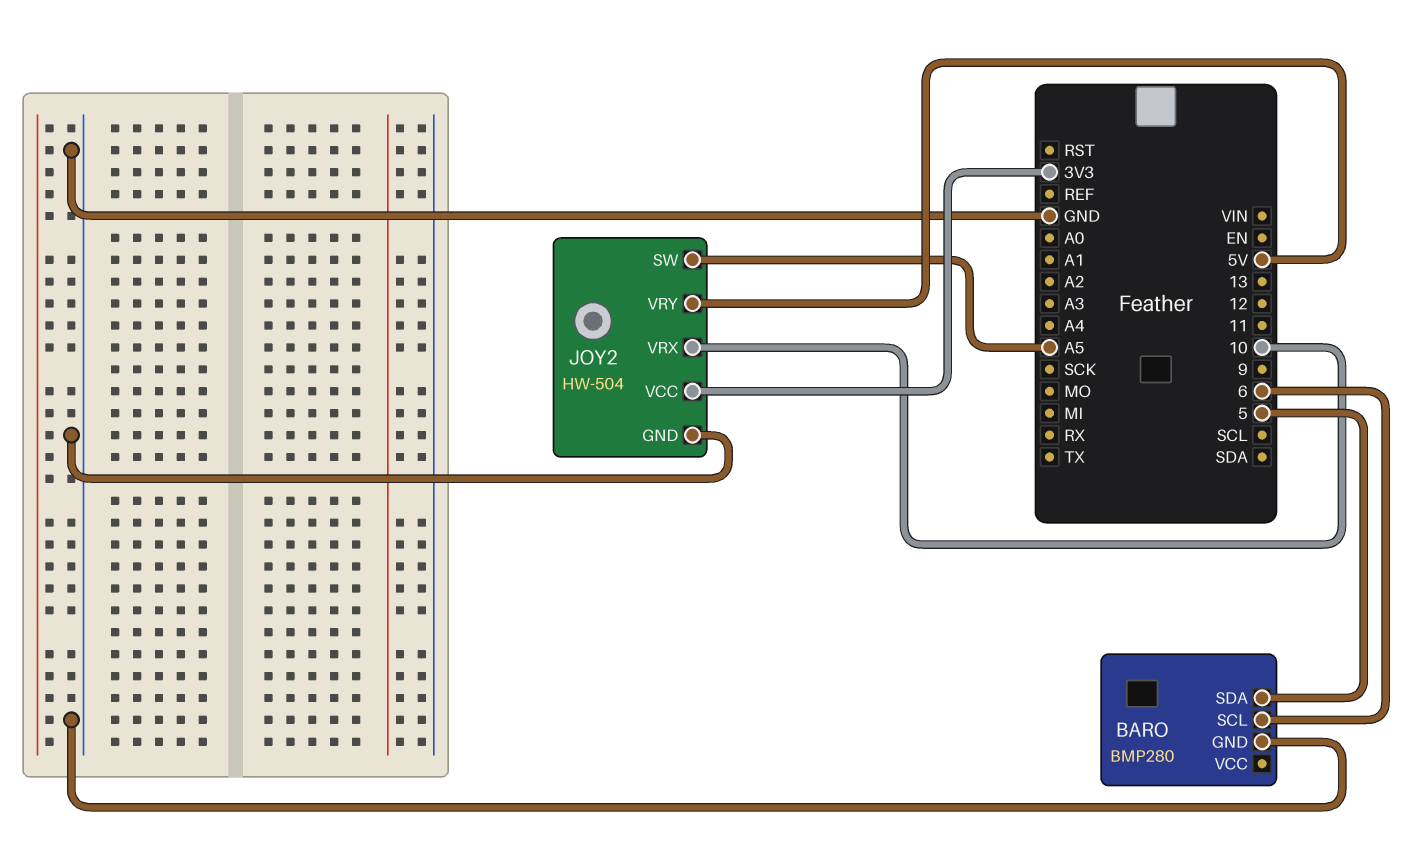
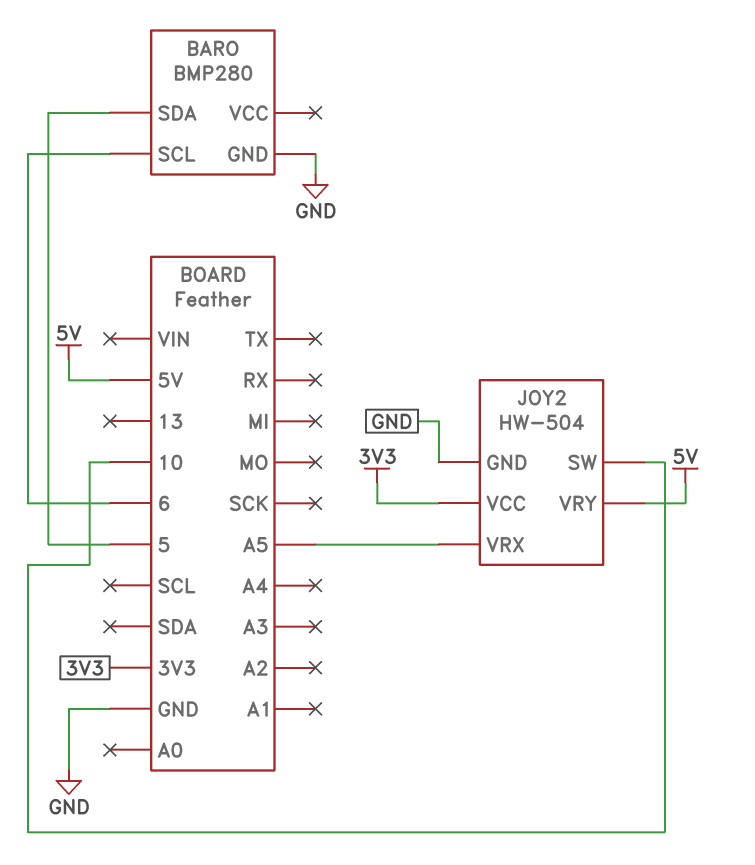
JOY2 pin SW: A5 -> 10
JOY2 pin VRX: 10 -> A5

